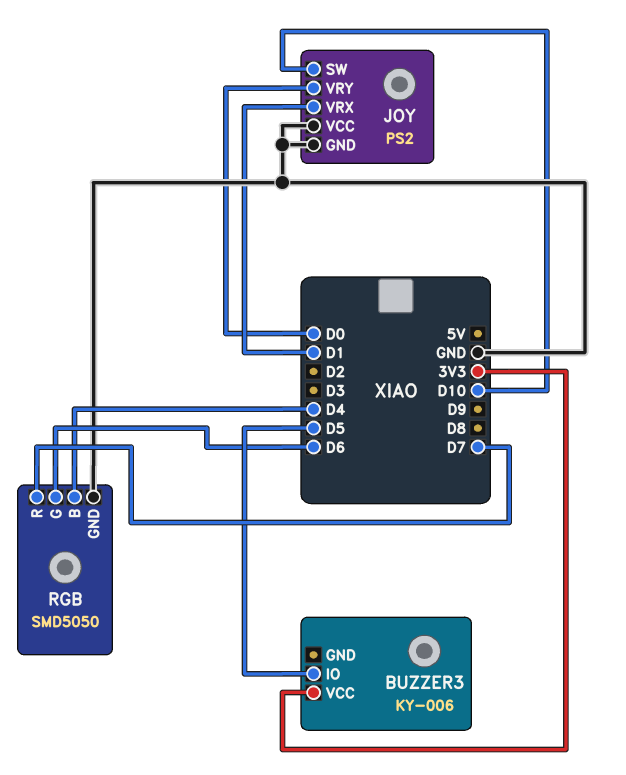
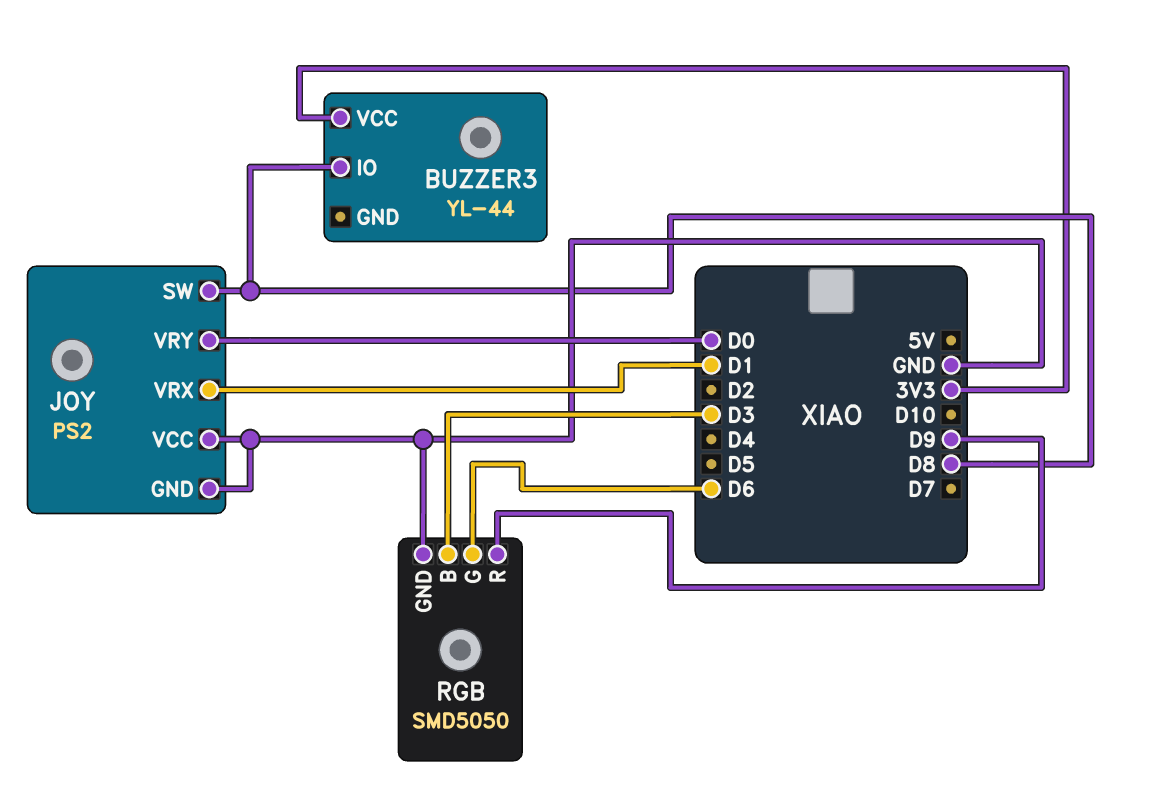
BUZZER3: KY-006 -> YL-44
BUZZER3 pin IO: D5 -> D8
JOY pin SW: D10 -> D8
RGB pin B: D4 -> D3
RGB pin R: D7 -> D9

